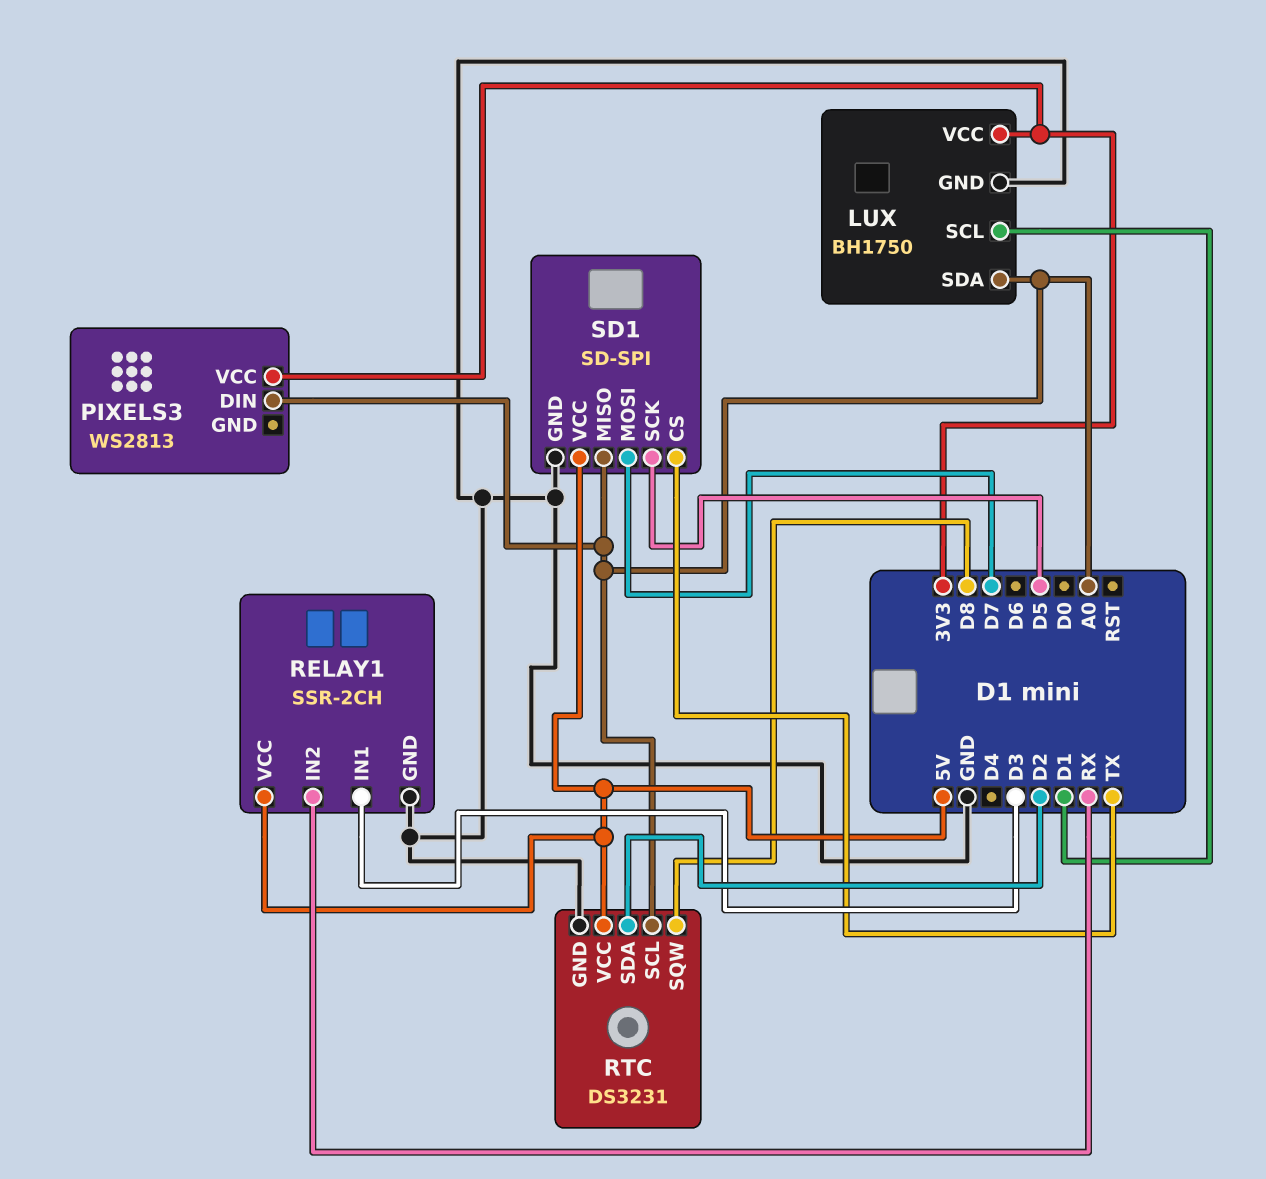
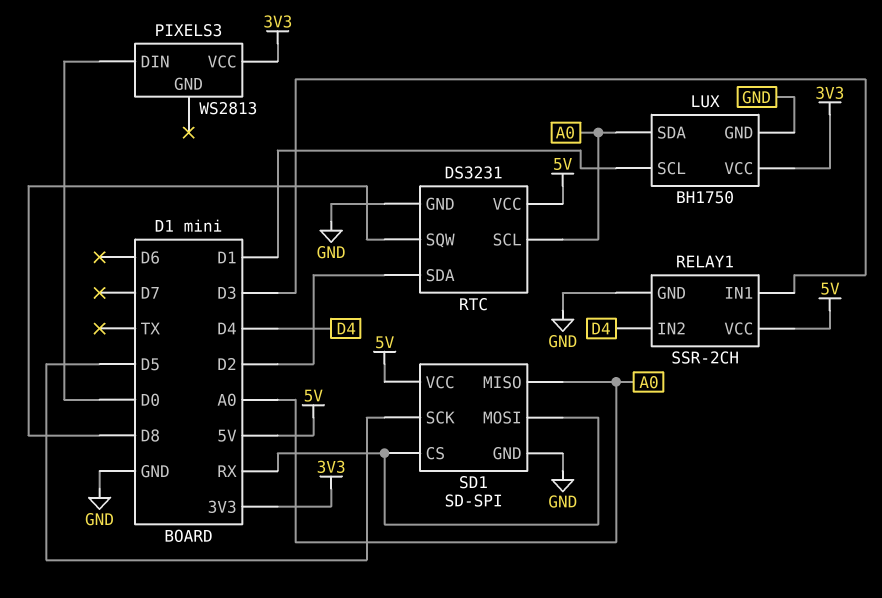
PIXELS3 pin DIN: A0 -> D0
RELAY1 pin IN2: RX -> D4
SD1 pin CS: TX -> RX
SD1 pin MOSI: D7 -> RX

